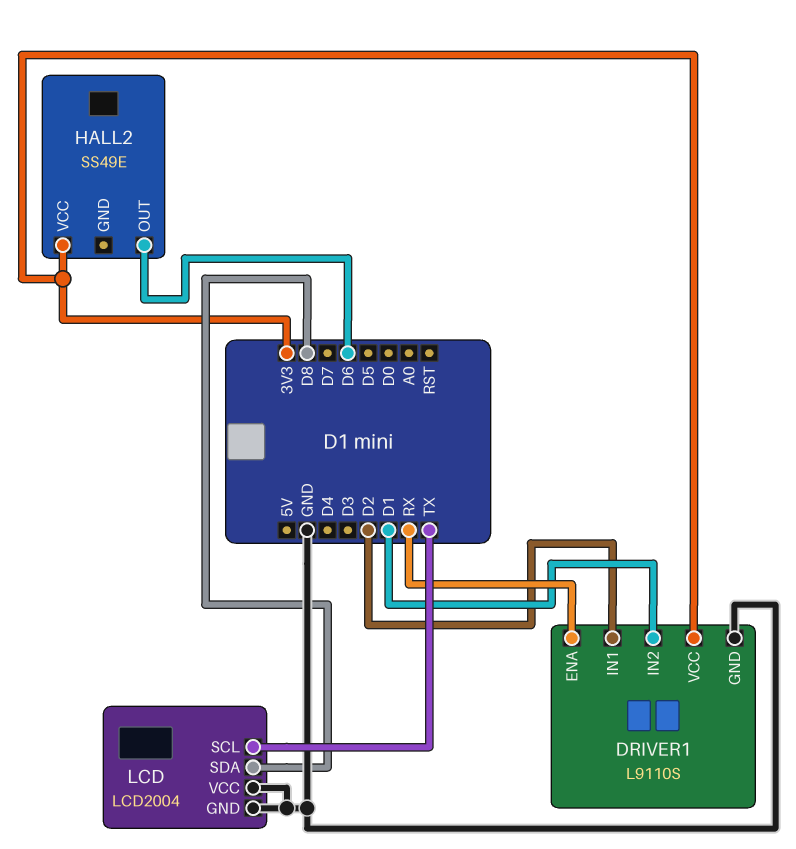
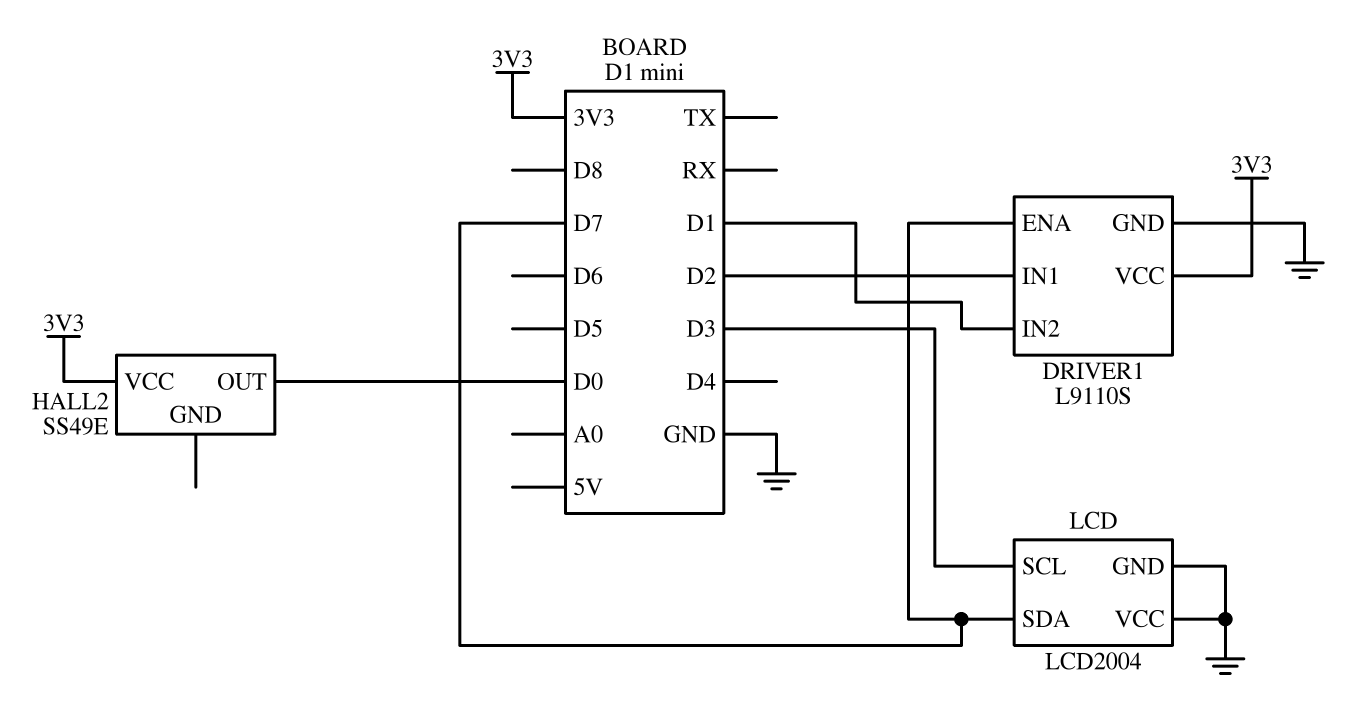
DRIVER1 pin ENA: RX -> D7
HALL2 pin OUT: D6 -> D0
LCD pin SCL: TX -> D3
LCD pin SDA: D8 -> D7

